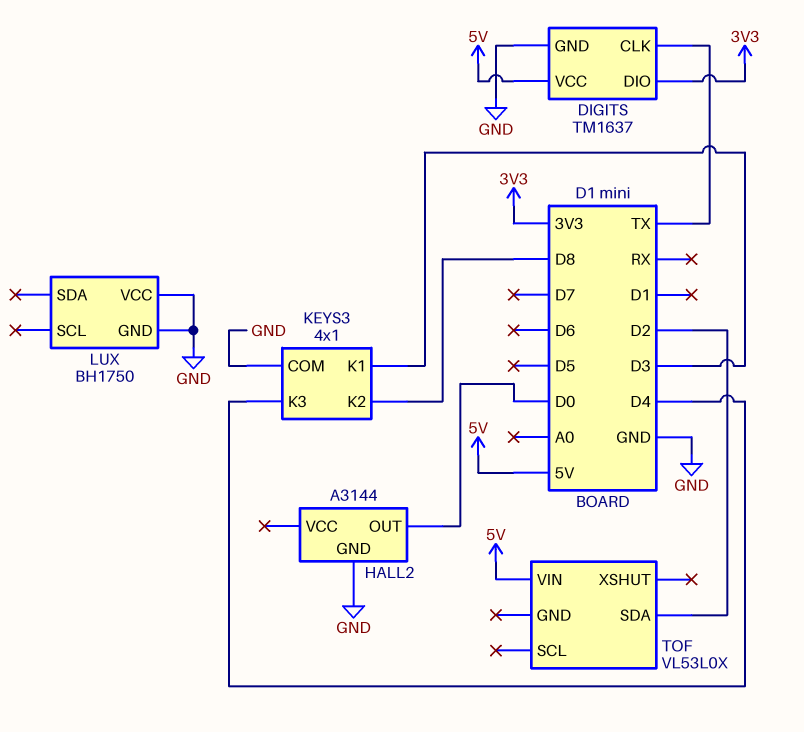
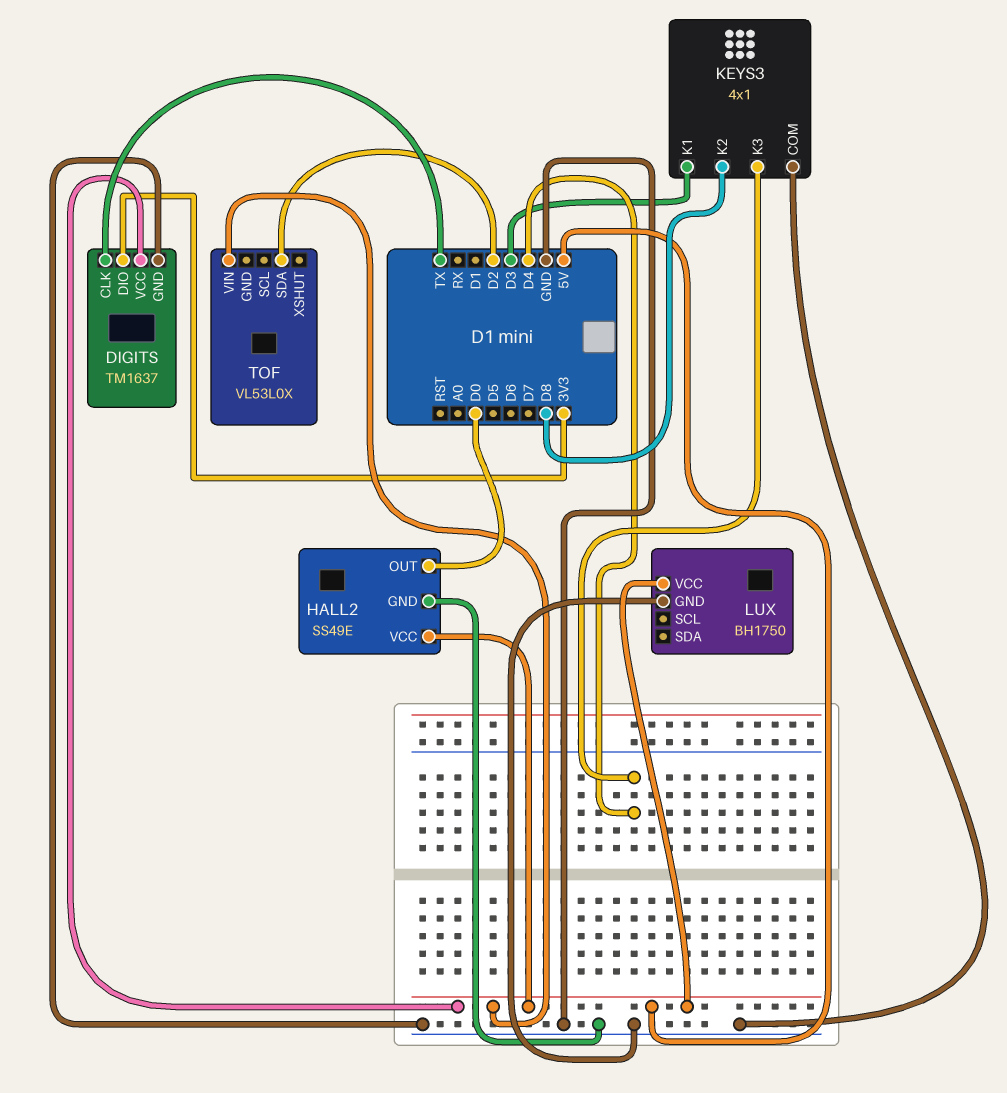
HALL2: A3144 -> SS49E
HALL2 pin VCC: none -> 5V
LUX pin VCC: GND -> 5V

